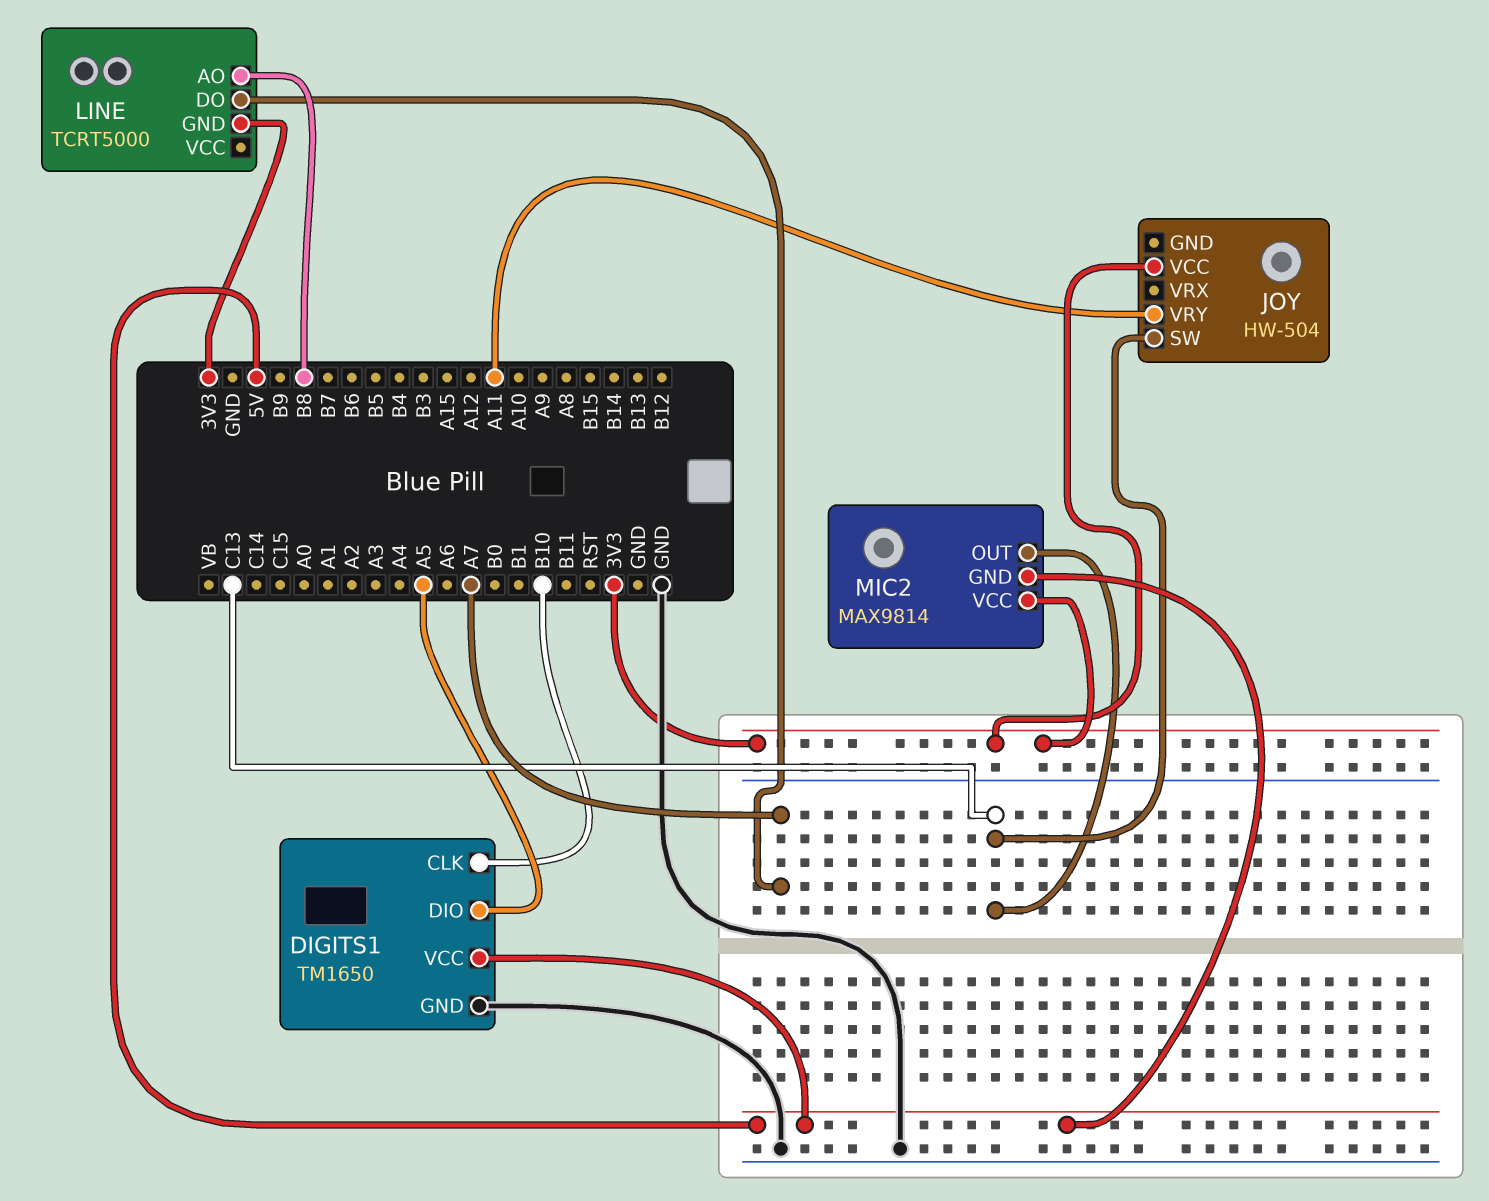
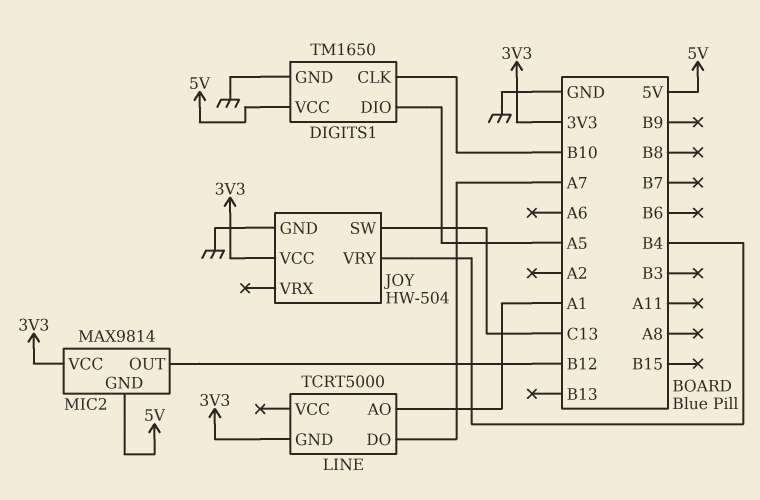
JOY pin GND: none -> GND
JOY pin VRY: A11 -> B4
LINE pin AO: B8 -> A1
MIC2 pin OUT: C13 -> B12

